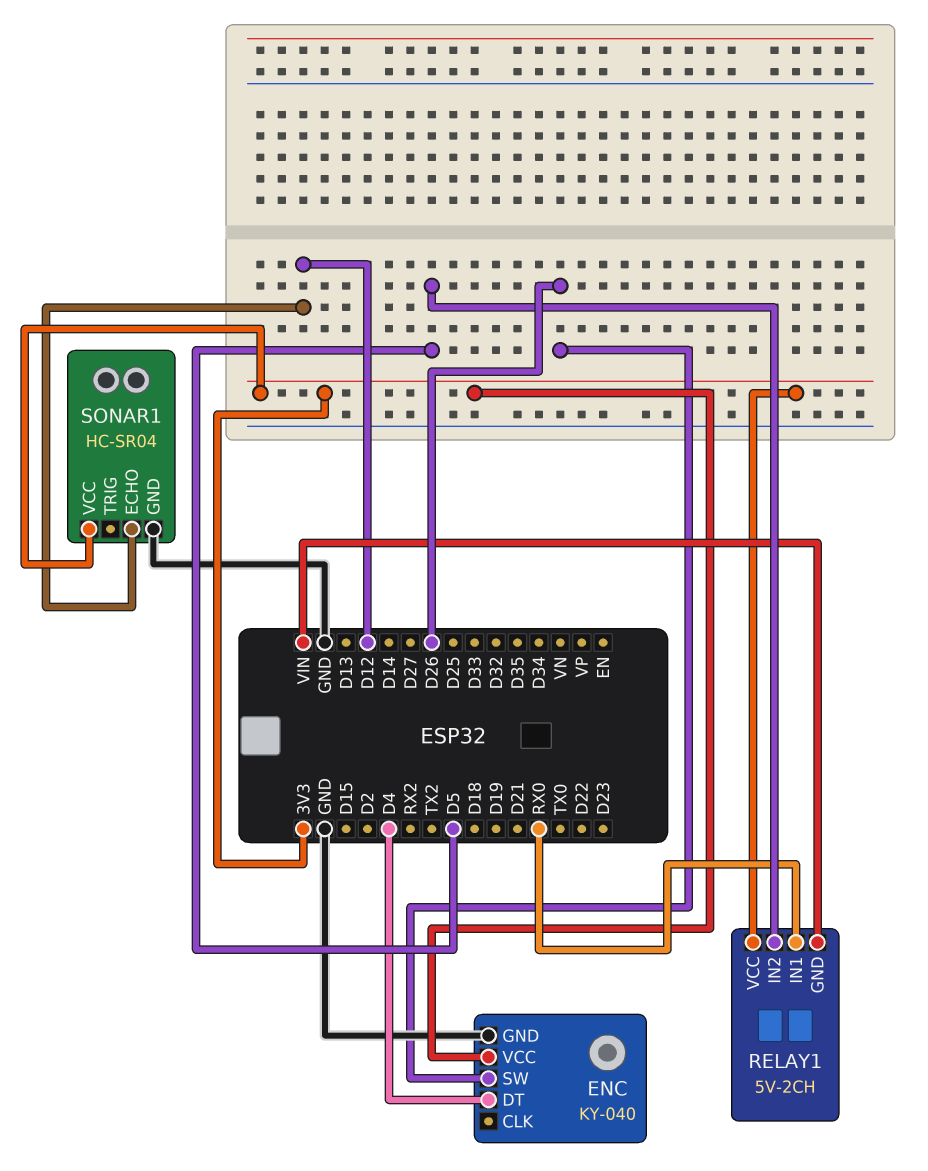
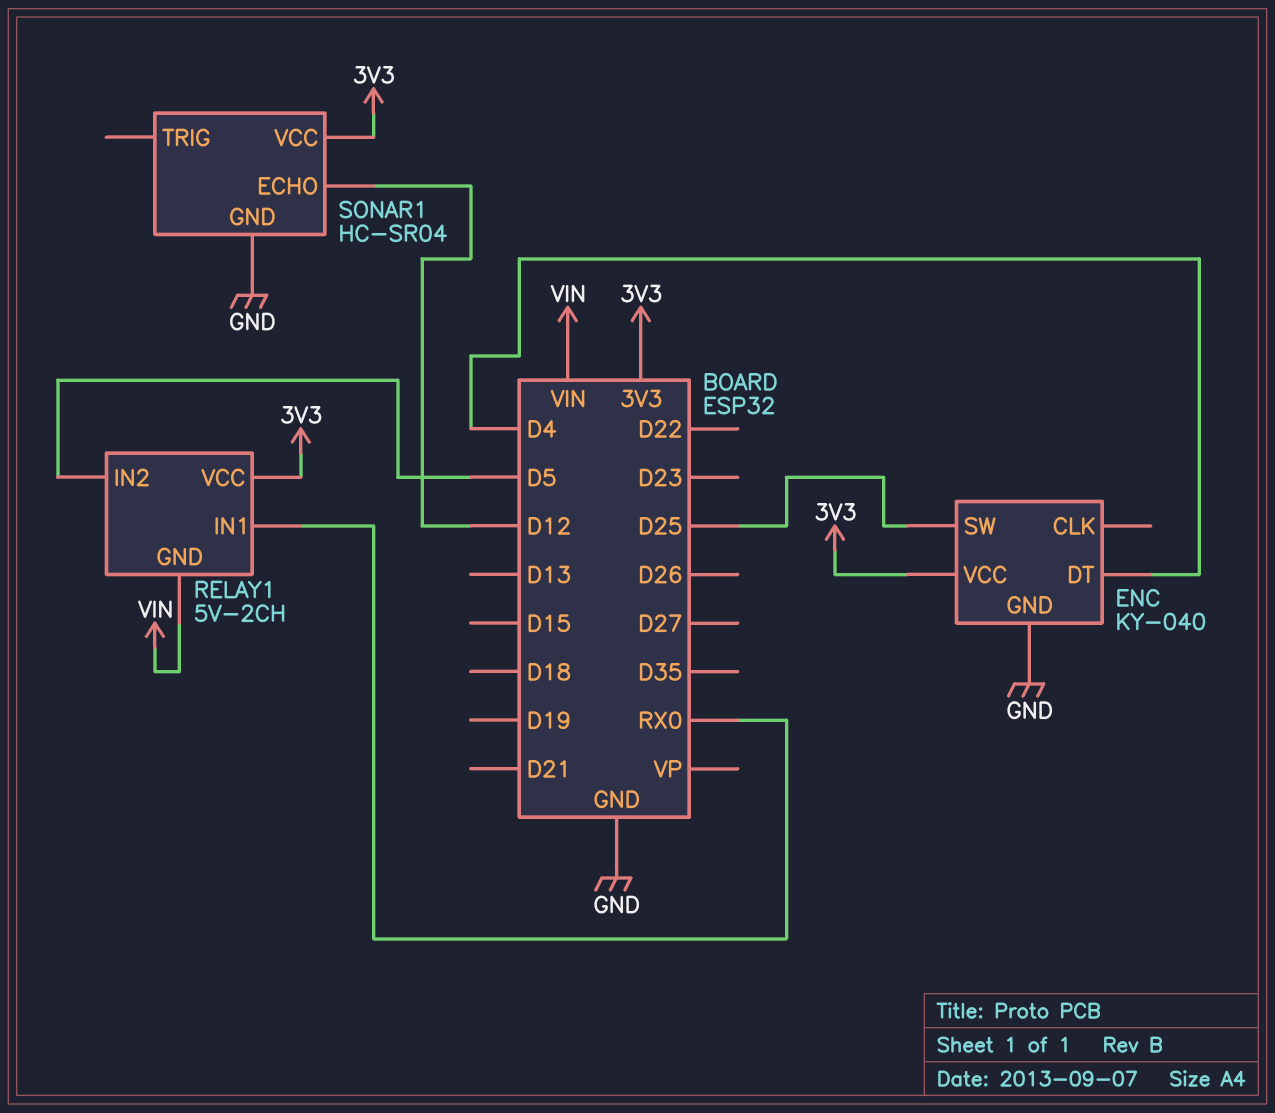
ENC pin SW: D26 -> D25

